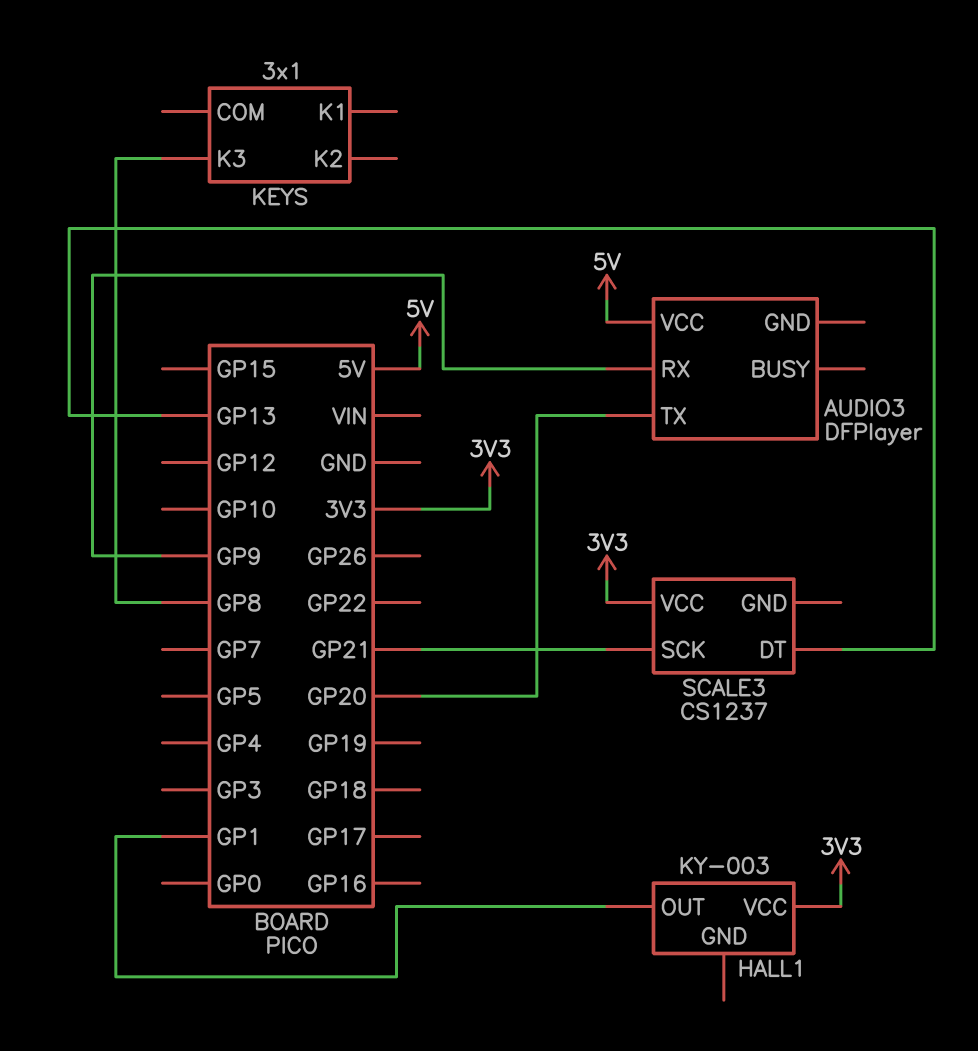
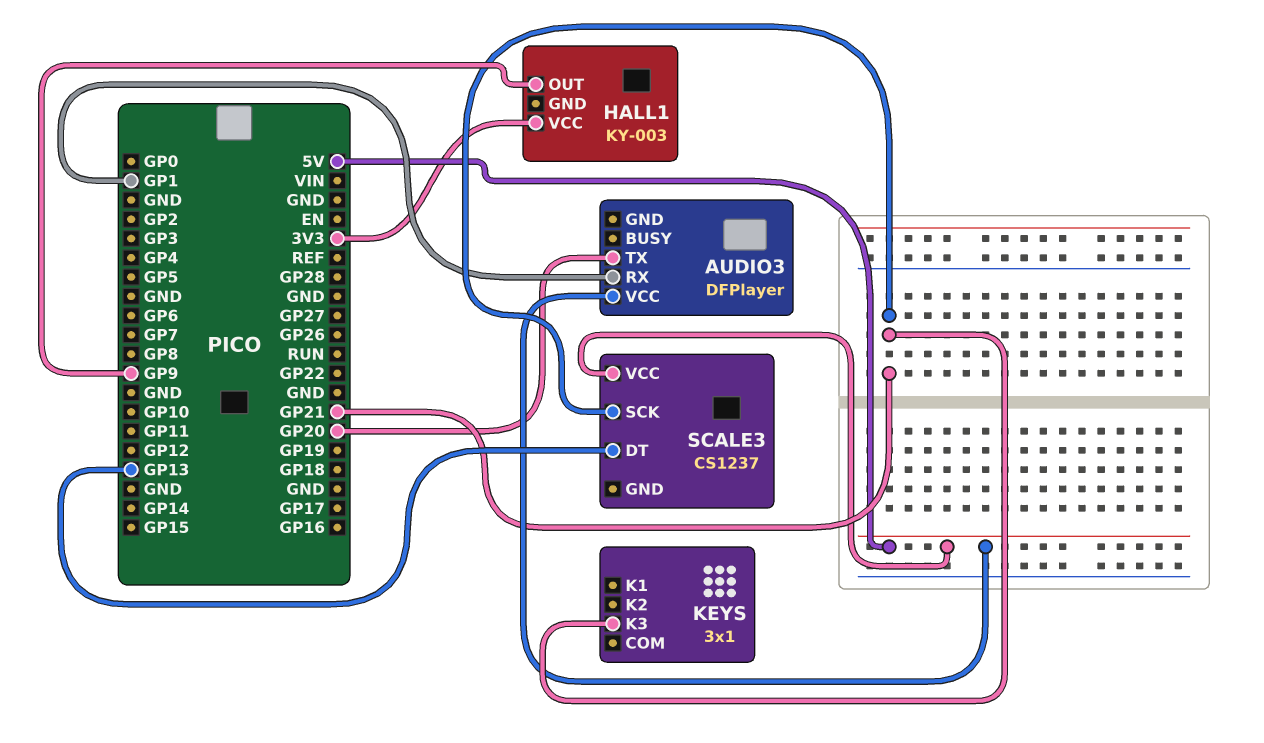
AUDIO3 pin RX: GP9 -> GP1
HALL1 pin OUT: GP1 -> GP9
KEYS pin K3: GP8 -> GP21
SCALE3 pin VCC: 3V3 -> 5V

